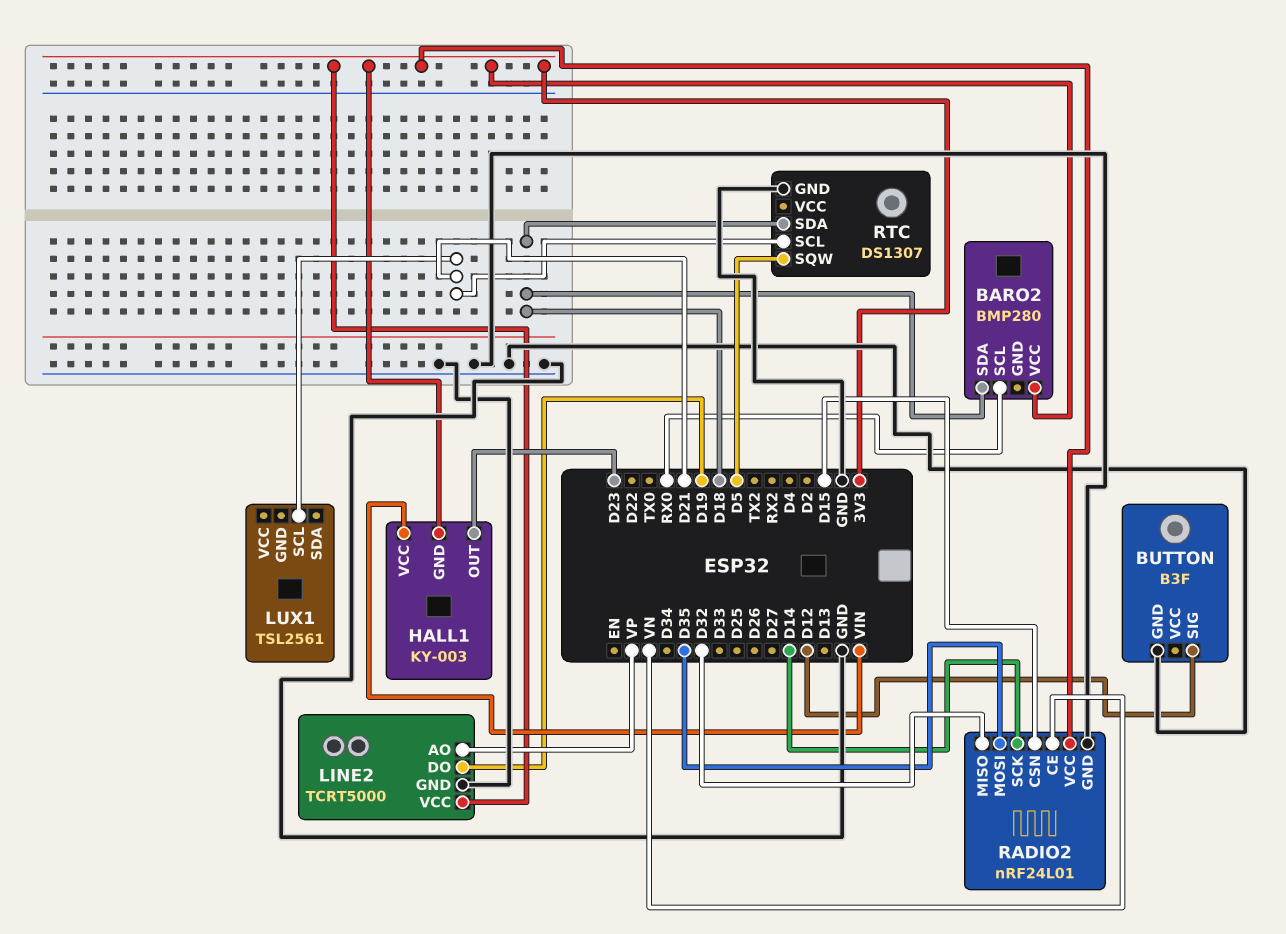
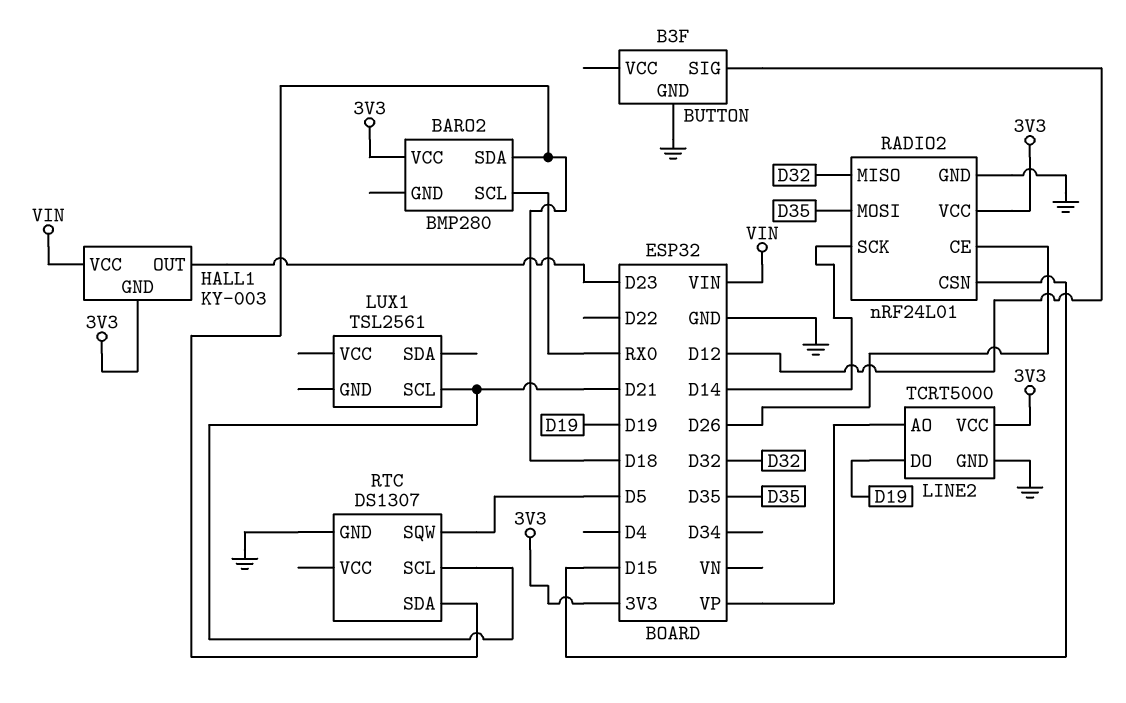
RADIO2 pin CE: VN -> D26

